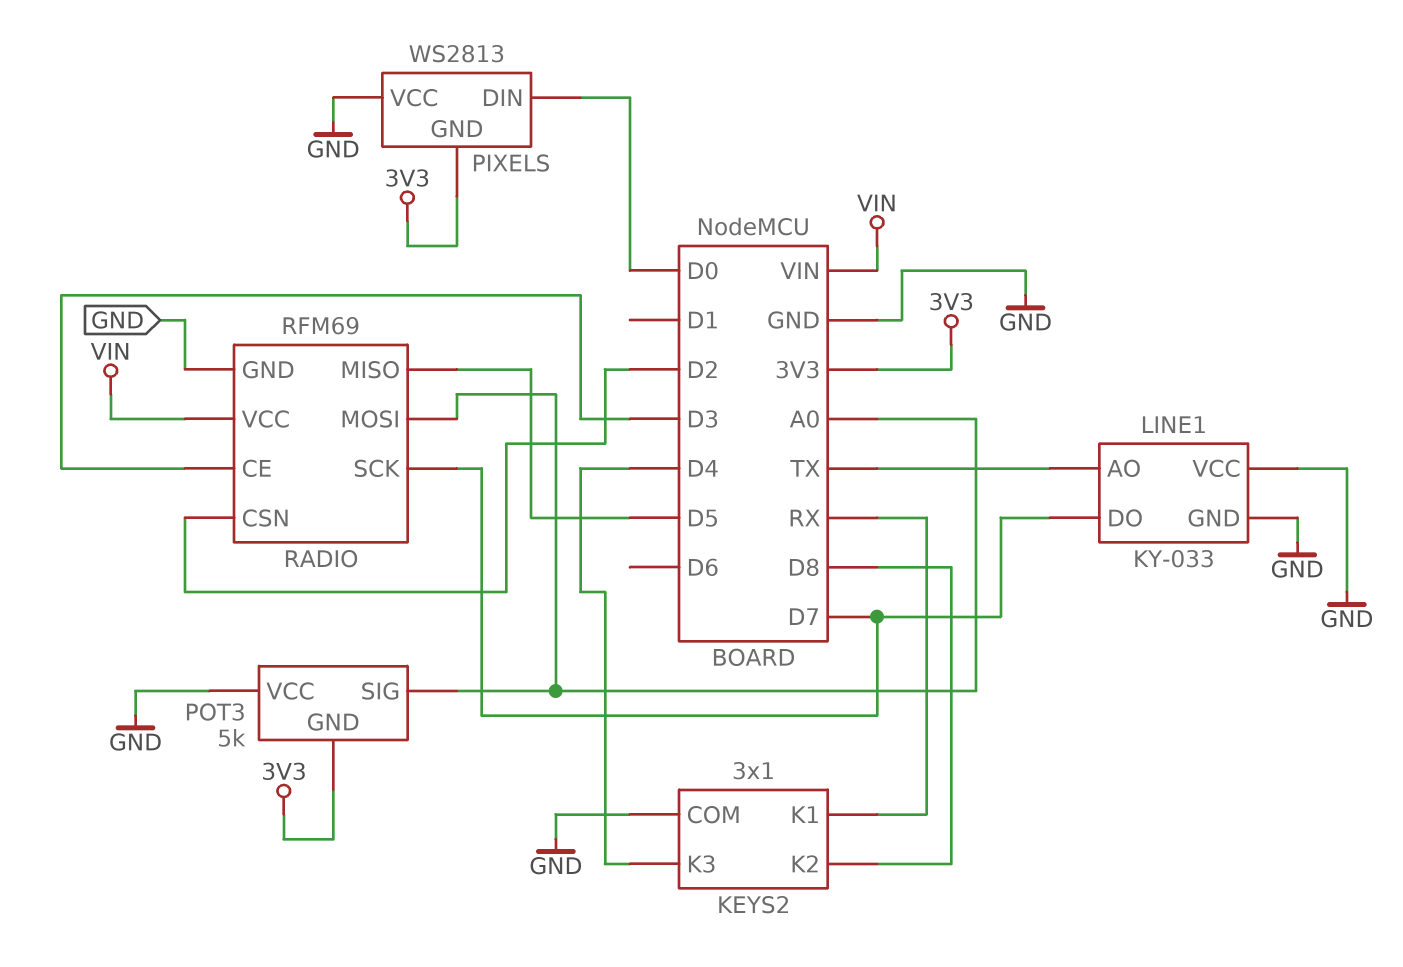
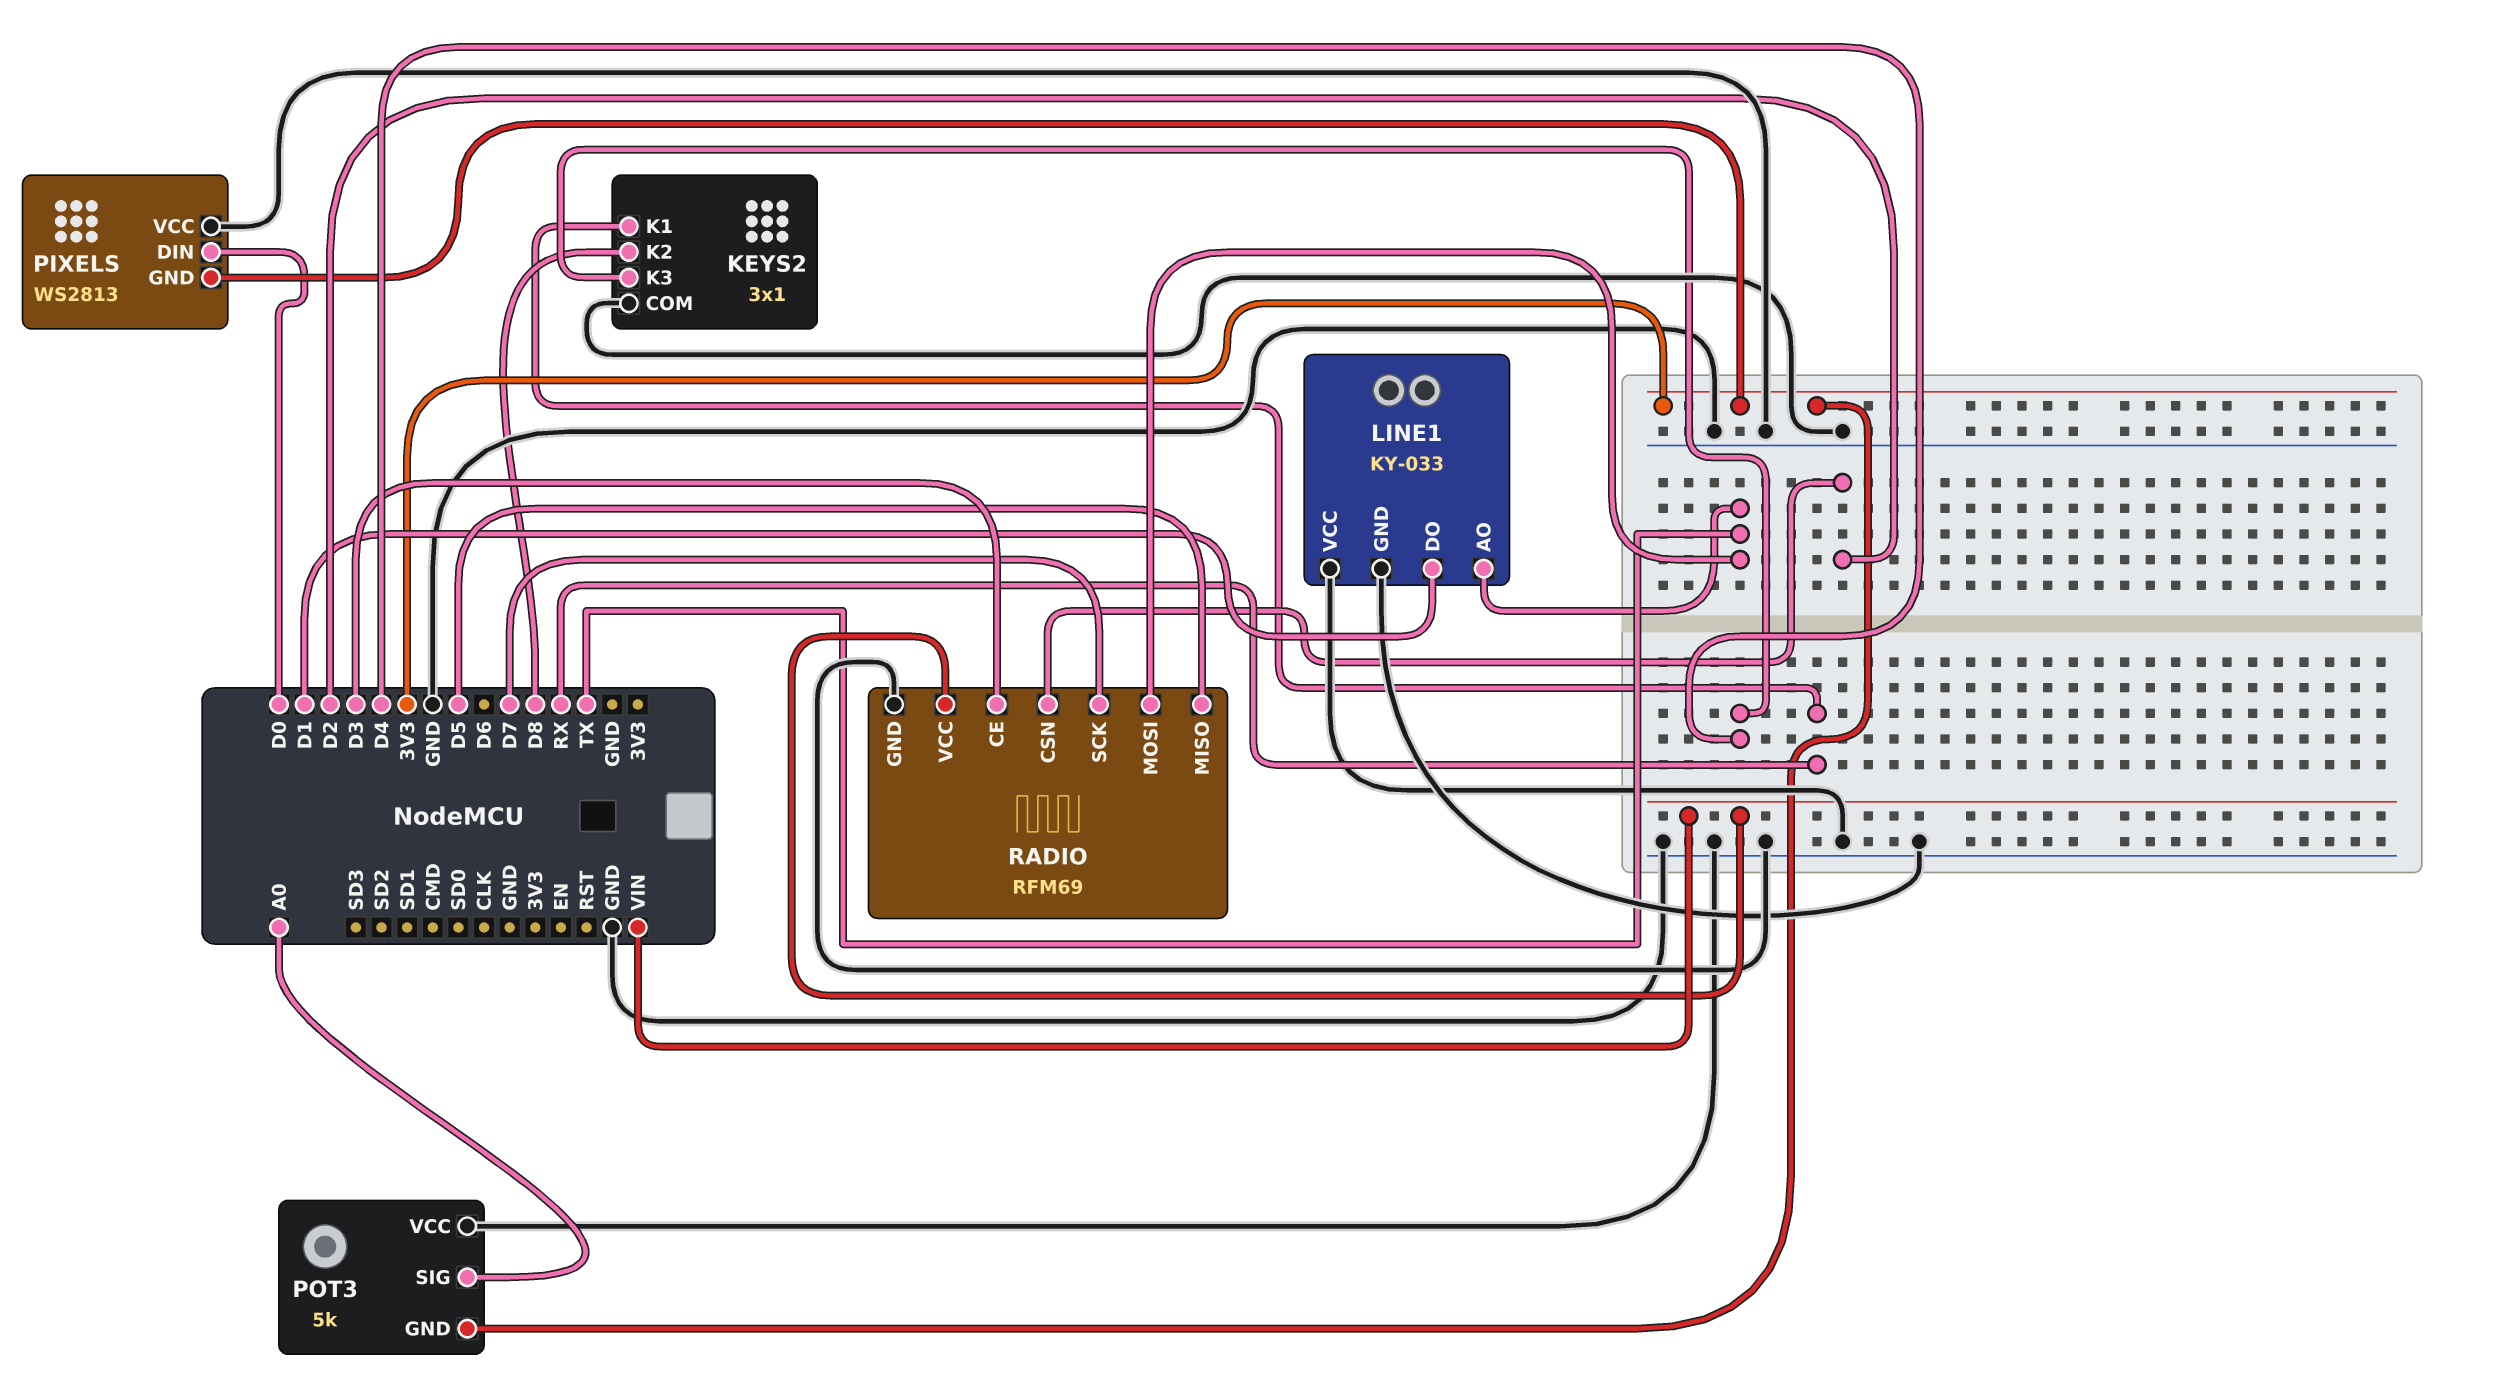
LINE1 pin DO: D7 -> D1
RADIO pin MOSI: A0 -> TX

